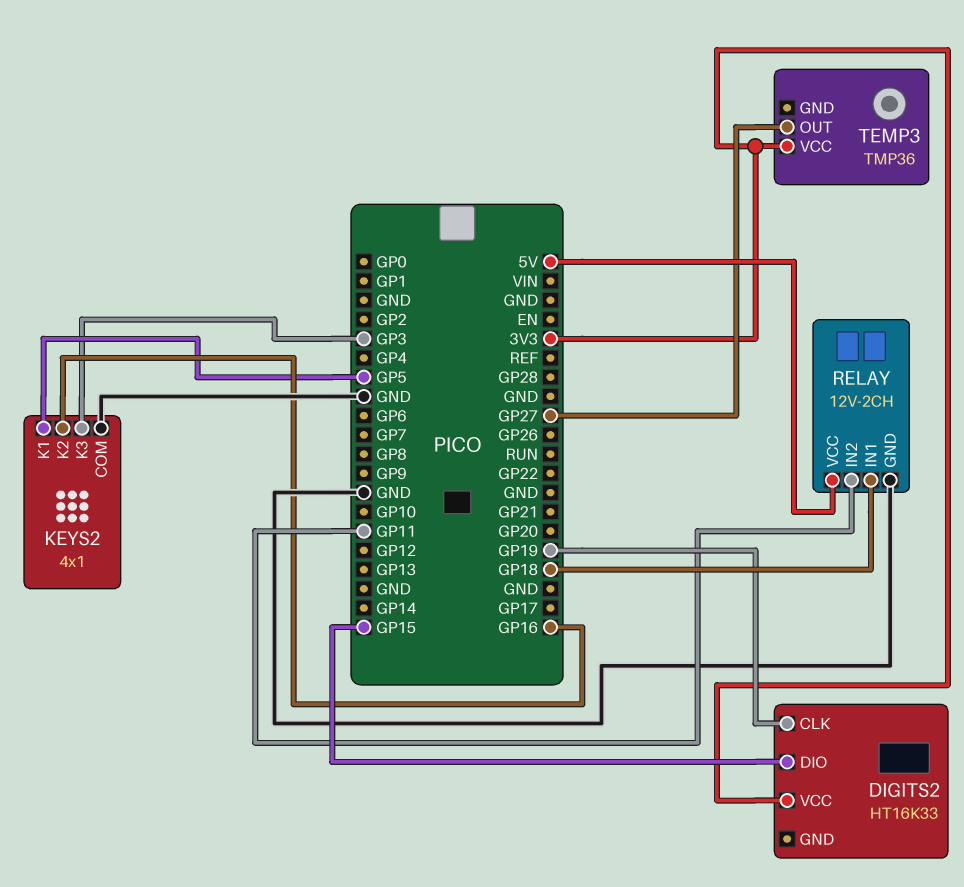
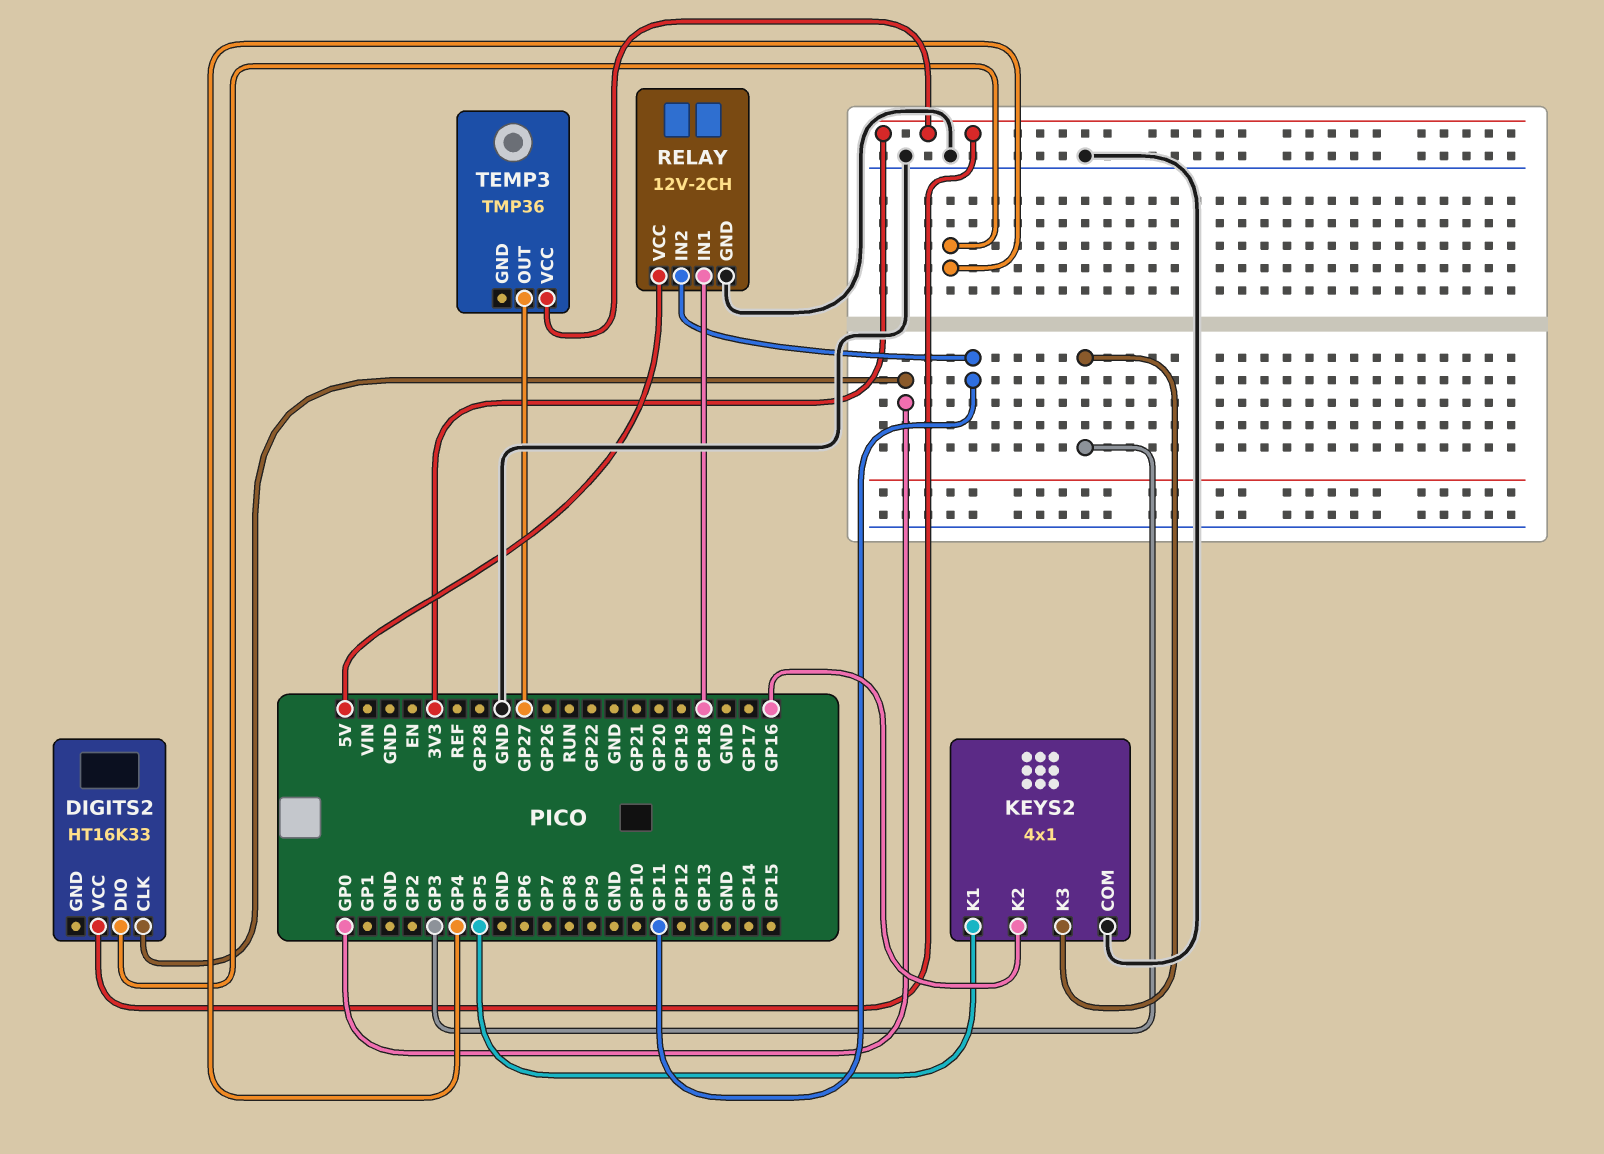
DIGITS2 pin CLK: GP19 -> GP0
DIGITS2 pin DIO: GP15 -> GP4

